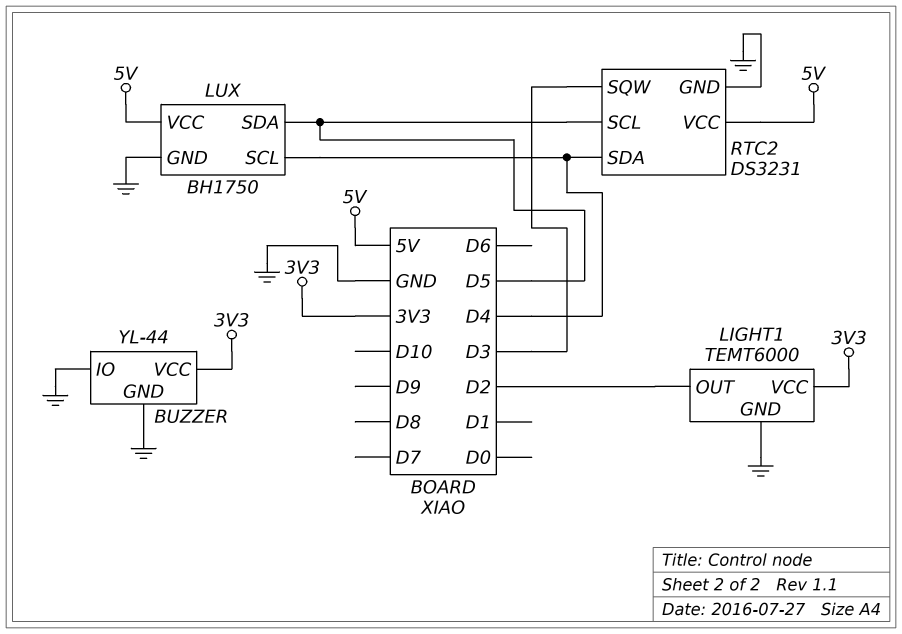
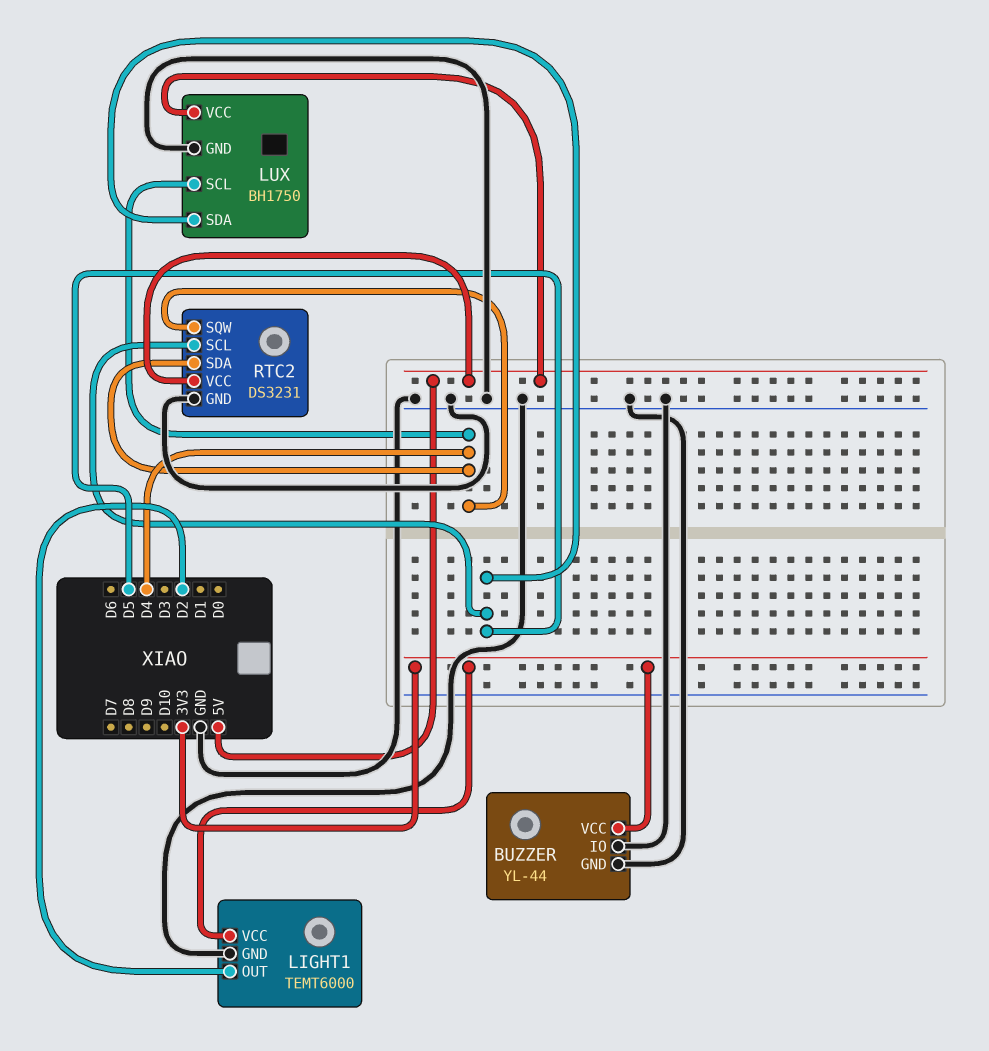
RTC2 pin SQW: D3 -> D4

